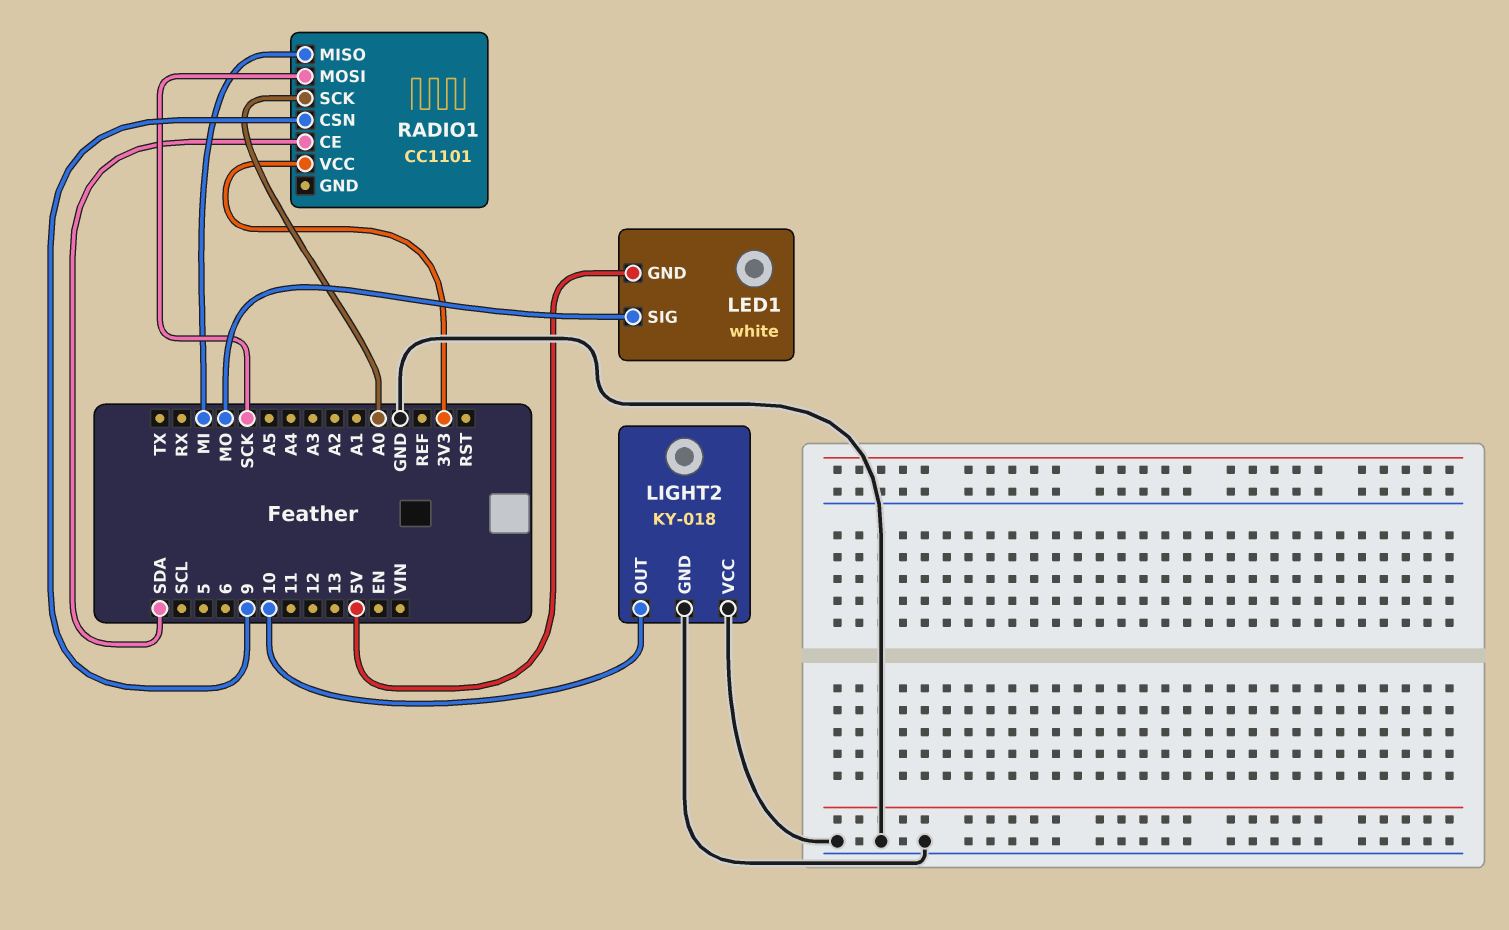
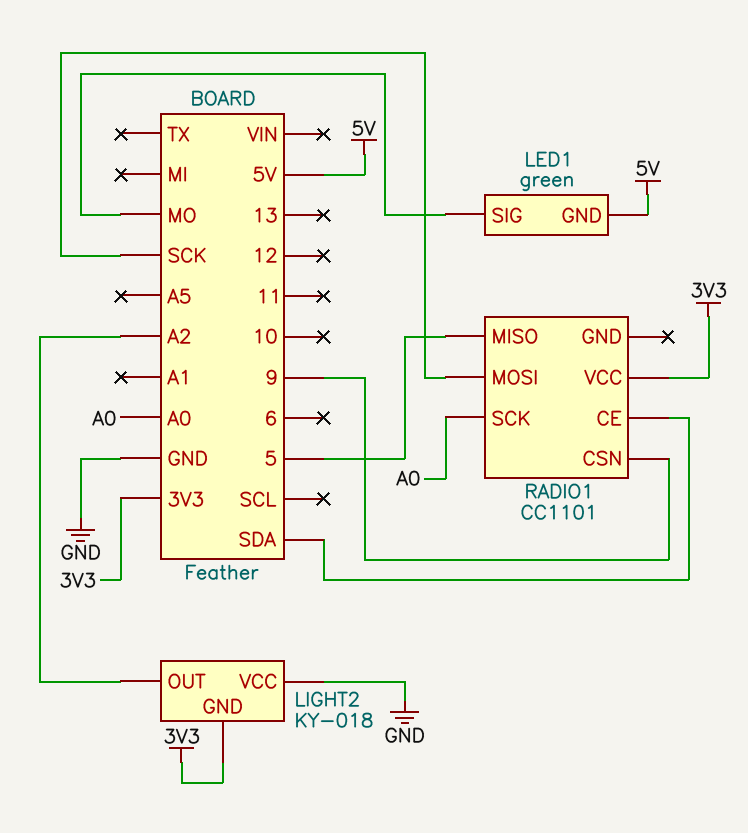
LED1: white -> green
LIGHT2 pin GND: GND -> 3V3
LIGHT2 pin OUT: 10 -> A2
RADIO1 pin MISO: MI -> 5

